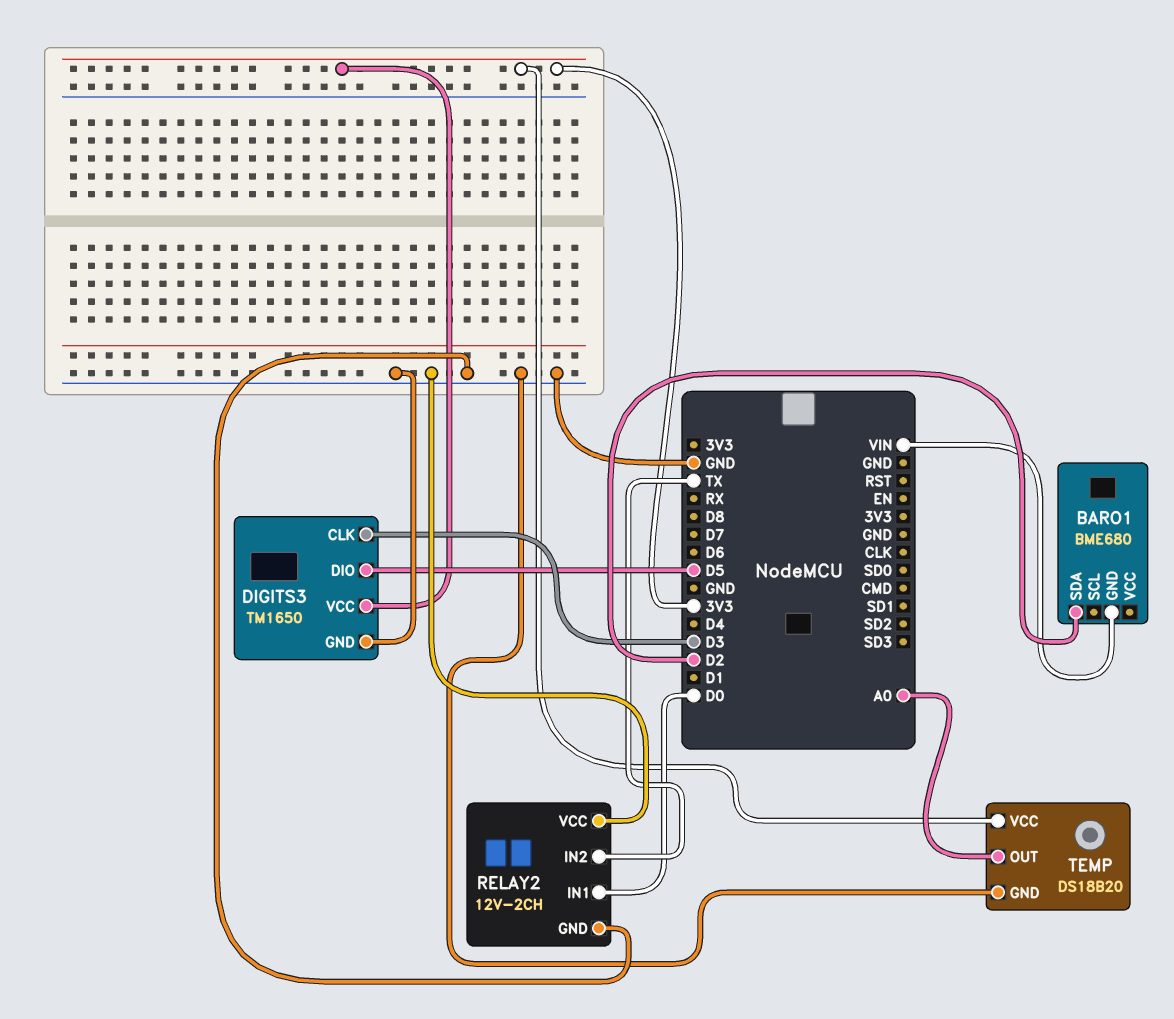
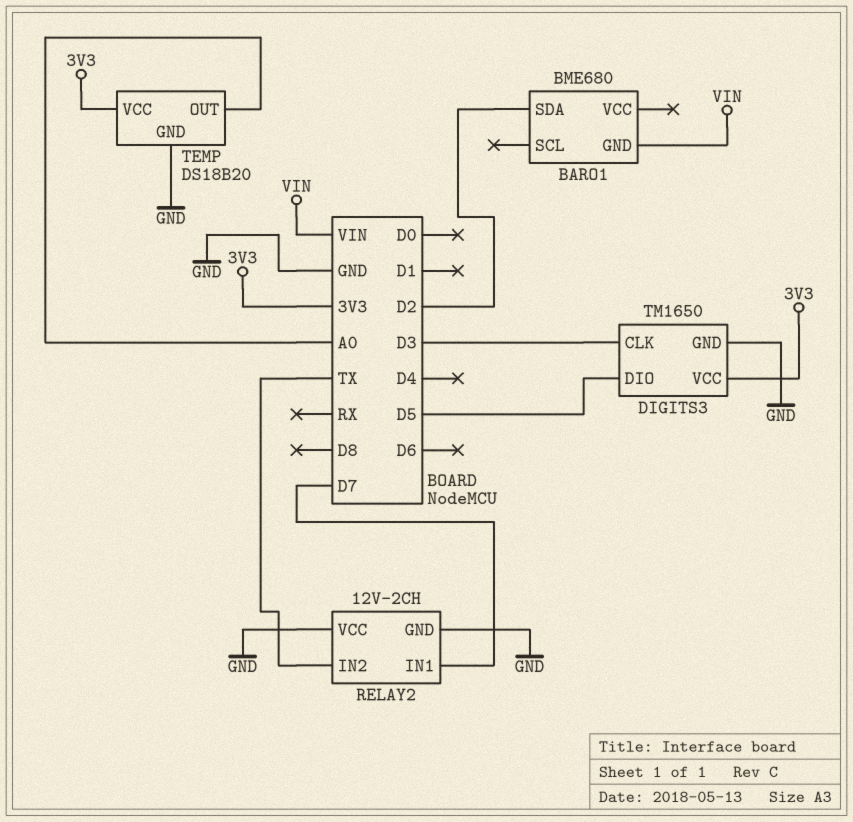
RELAY2 pin IN1: D0 -> D7

